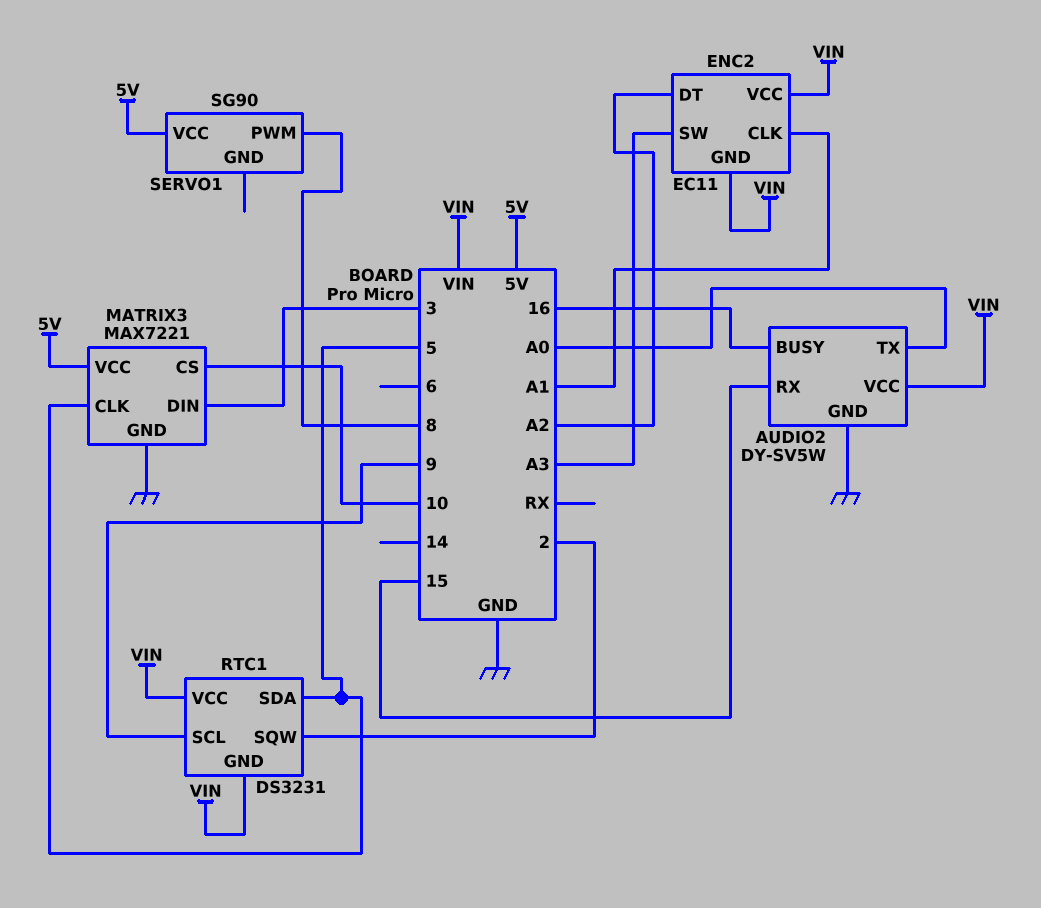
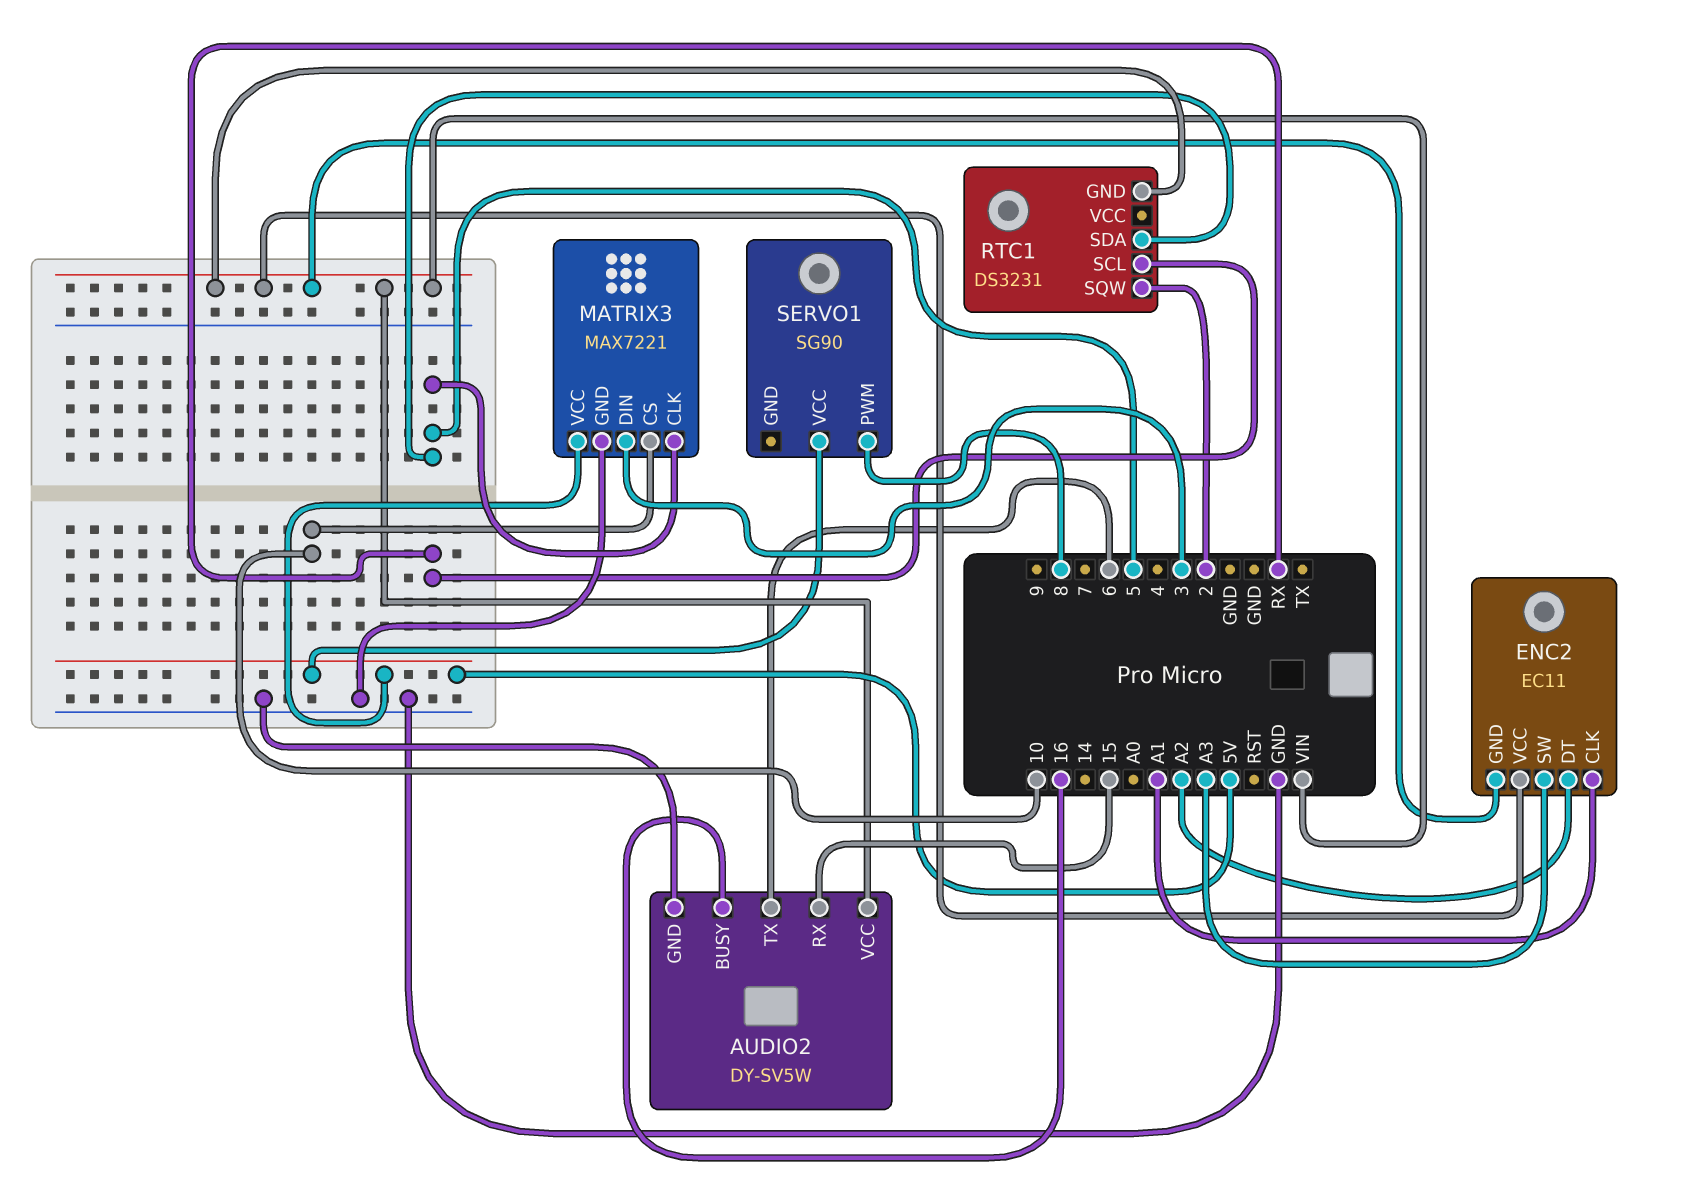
AUDIO2 pin TX: A0 -> 6
RTC1 pin SCL: 9 -> RX
RTC1 pin VCC: VIN -> none

